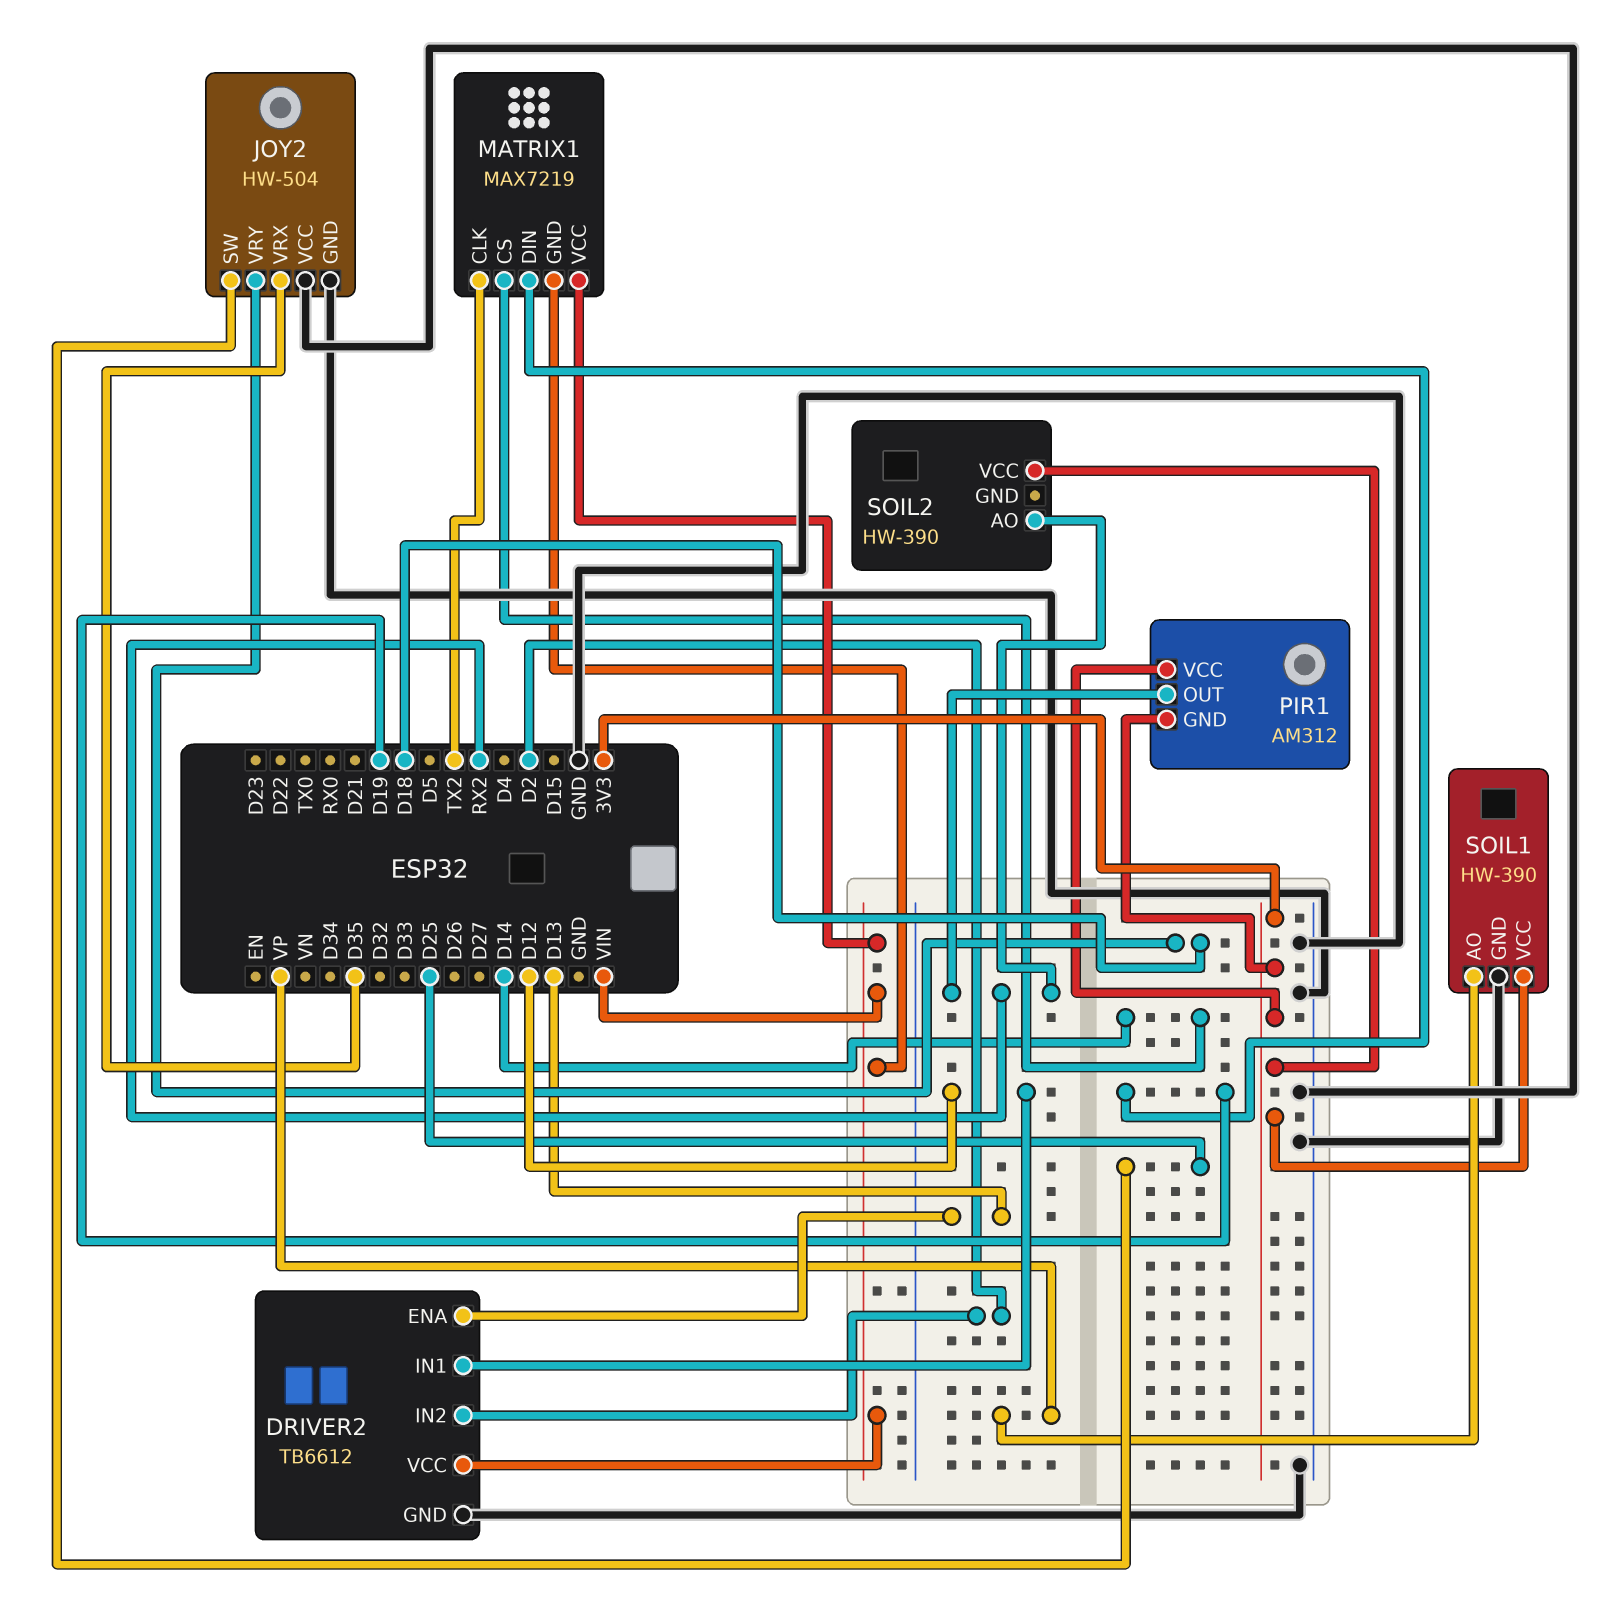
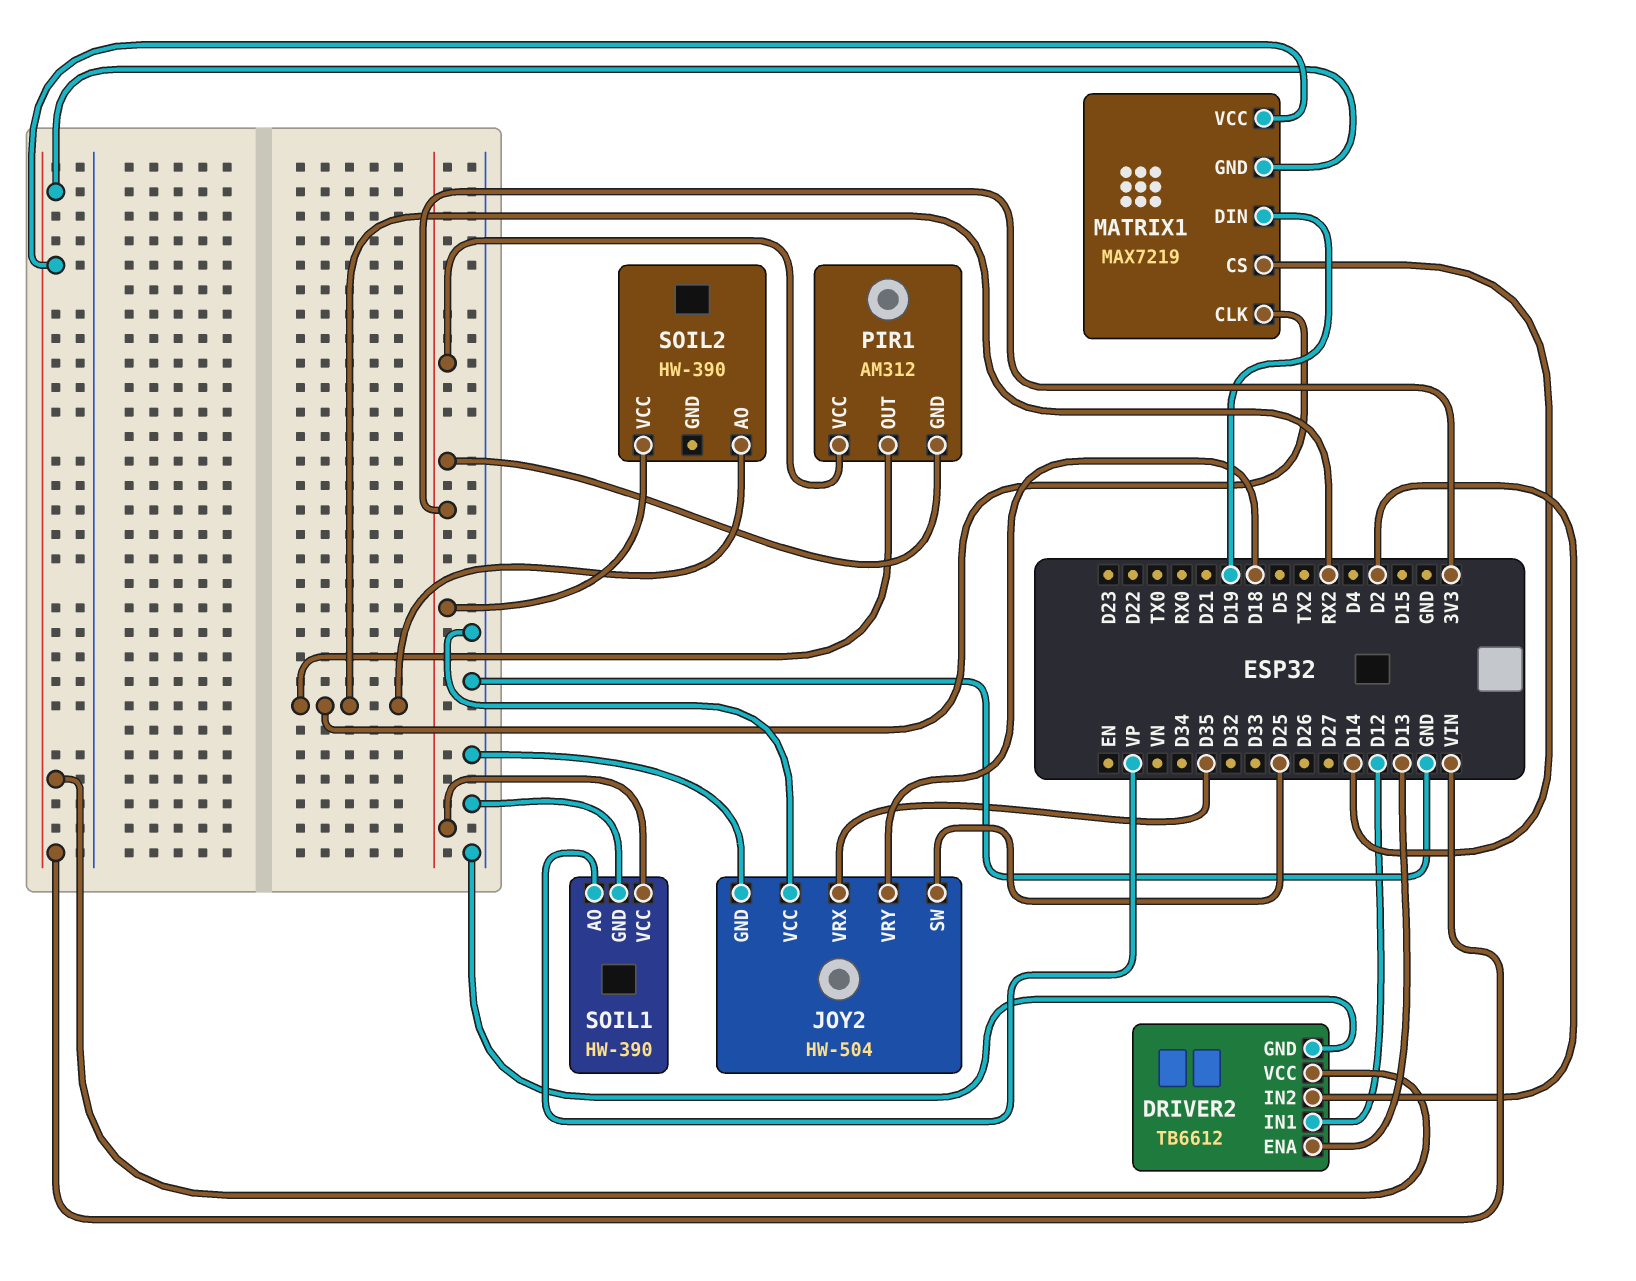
MATRIX1 pin CLK: TX2 -> RX2

